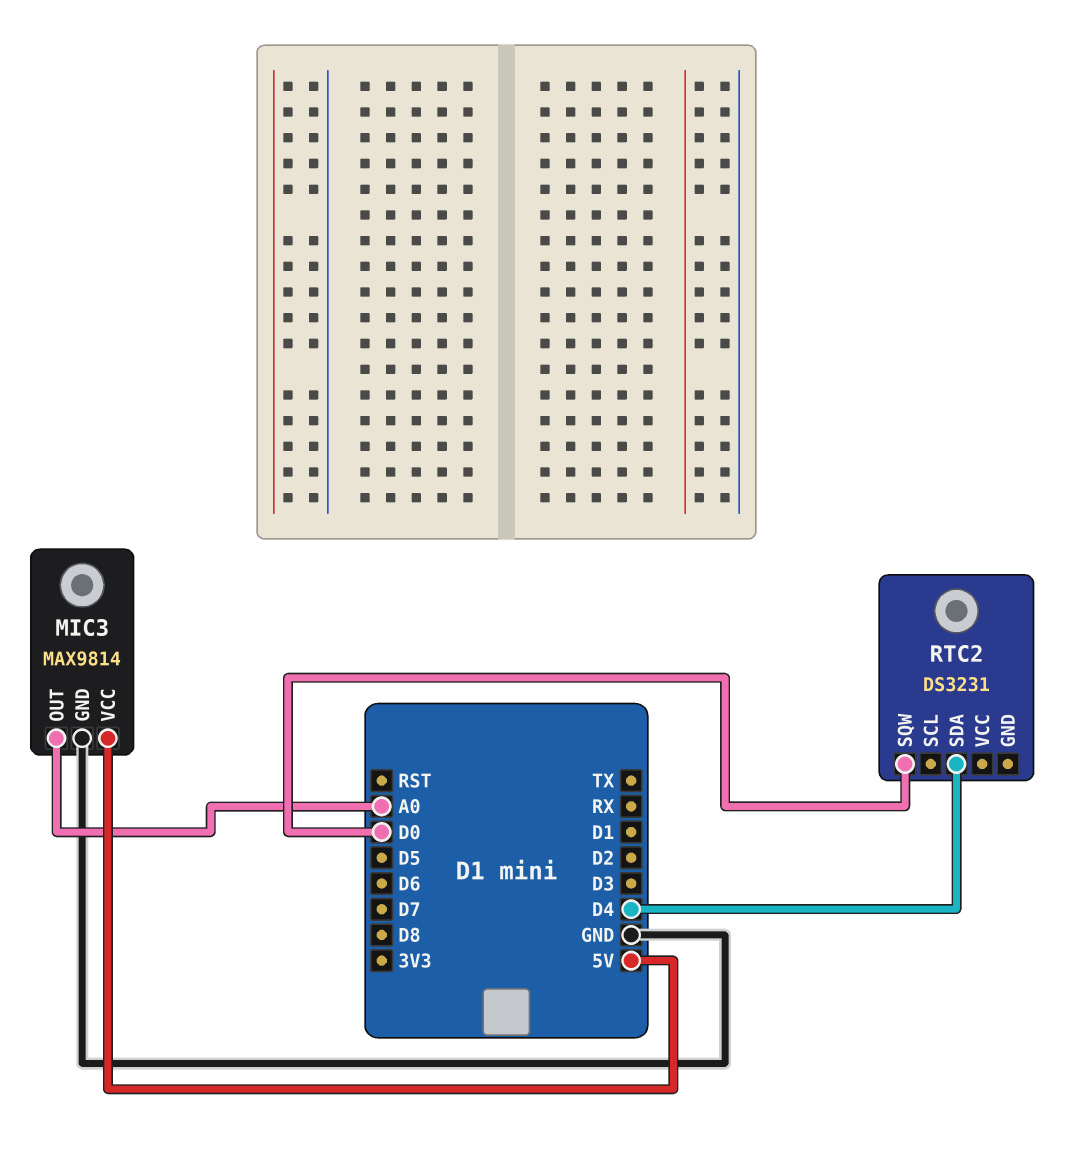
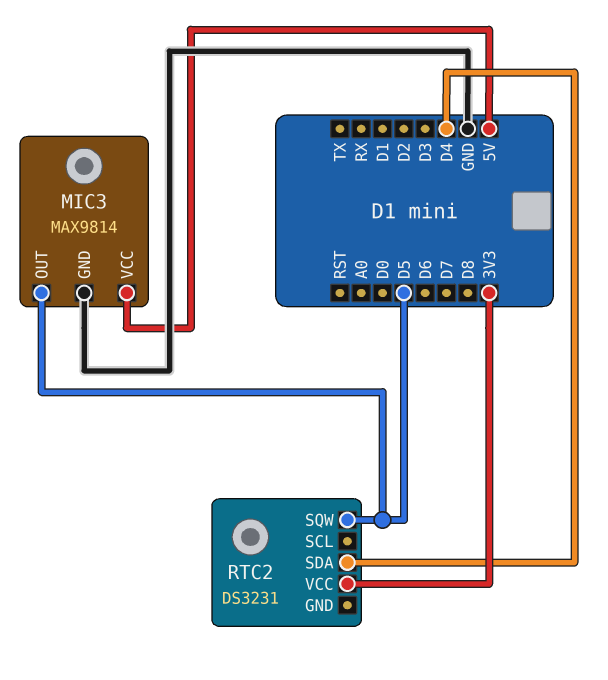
MIC3 pin OUT: A0 -> D5
RTC2 pin SQW: D0 -> D5
RTC2 pin VCC: none -> 3V3

